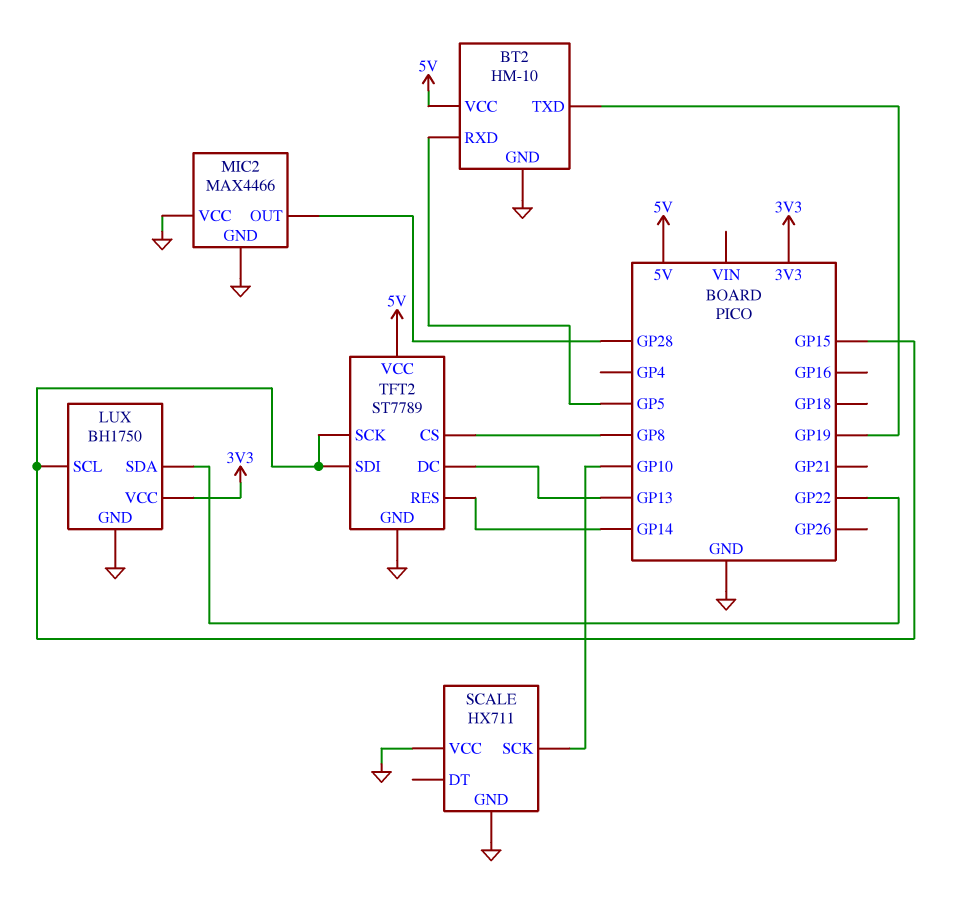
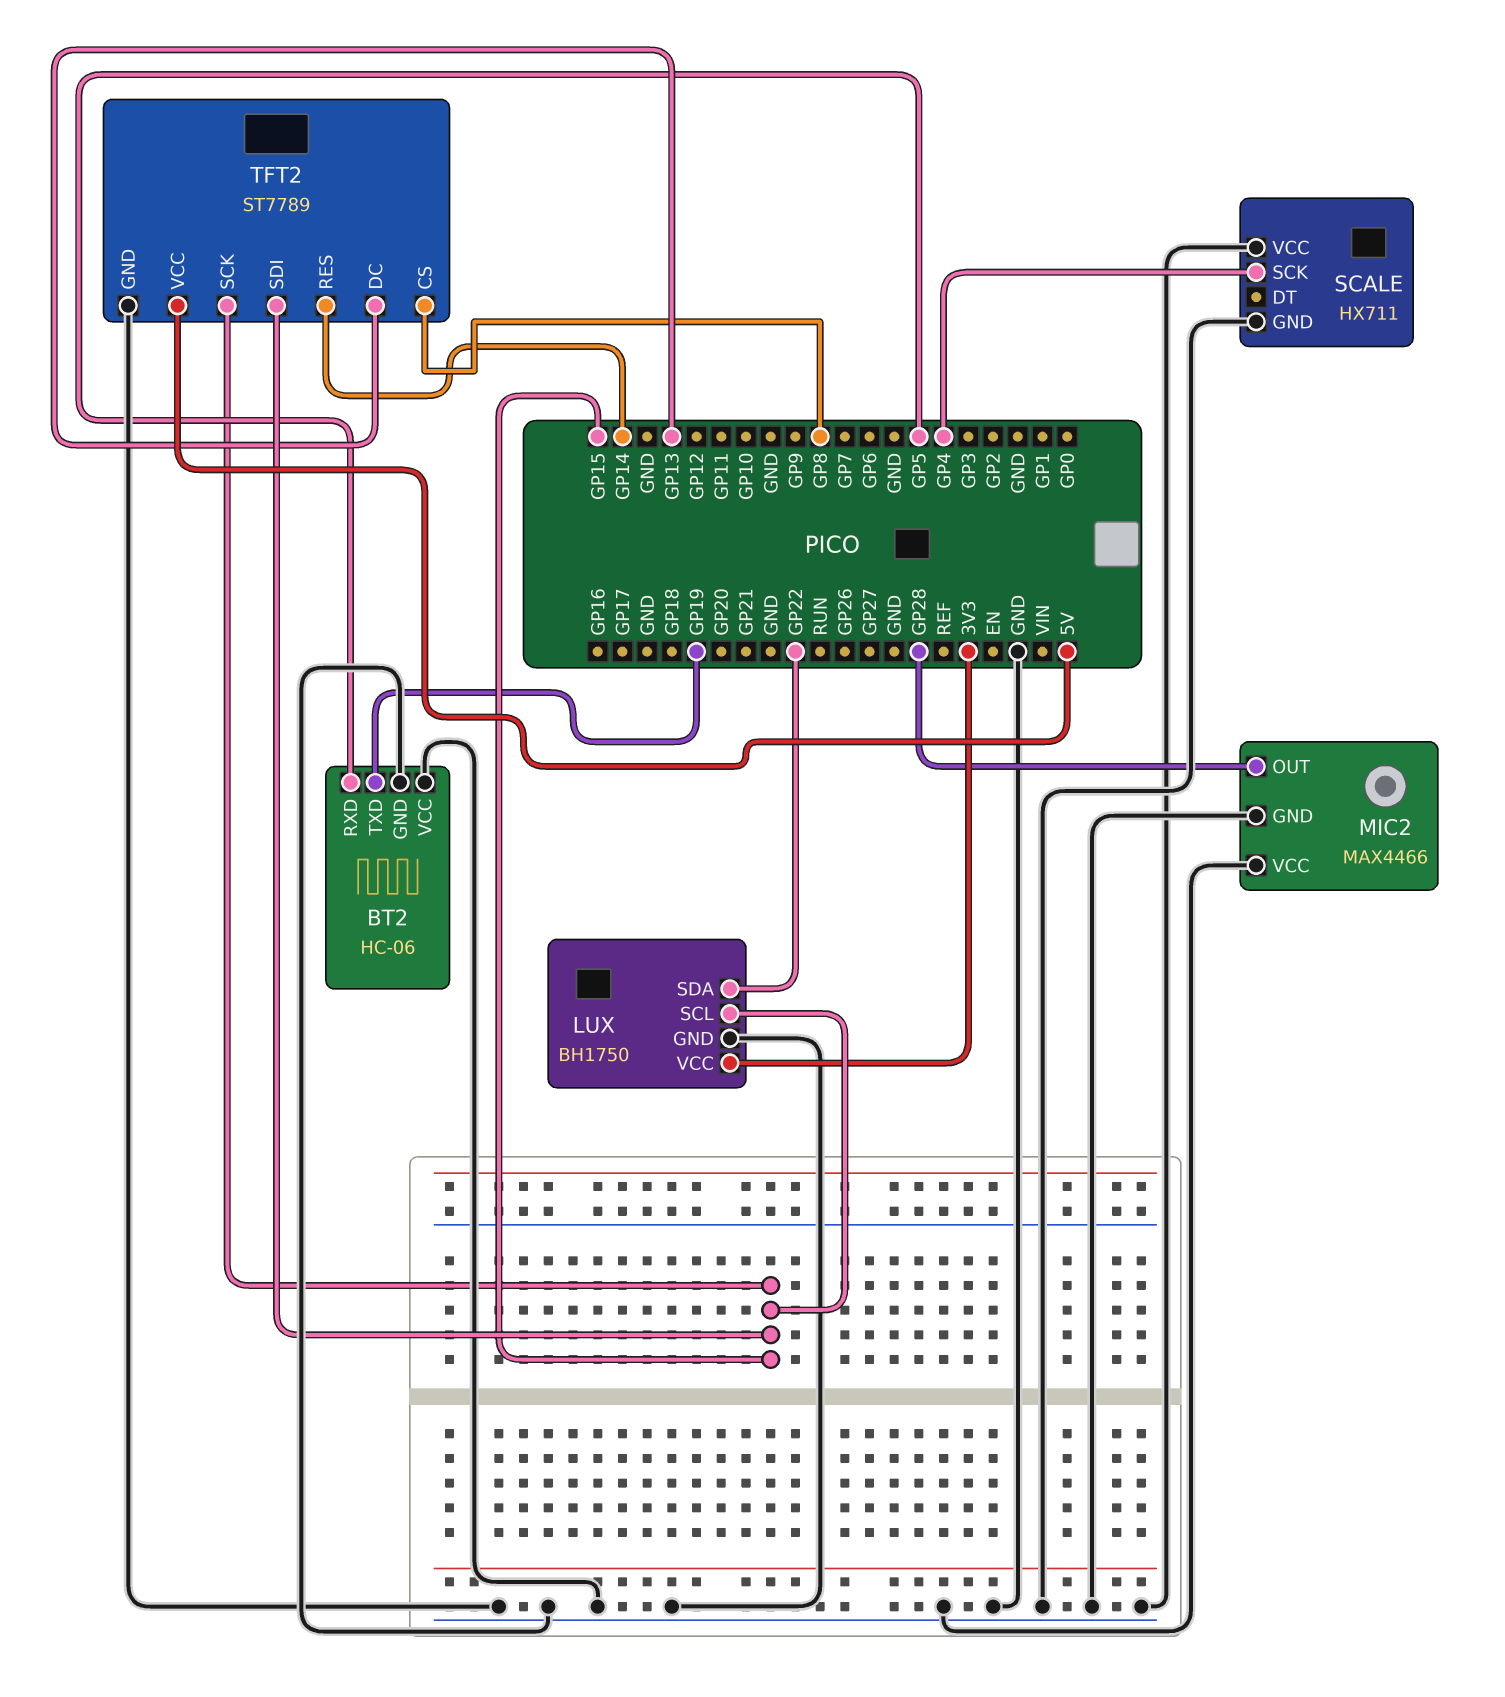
BT2: HM-10 -> HC-06
BT2 pin VCC: 5V -> GND
SCALE pin SCK: GP10 -> GP4

